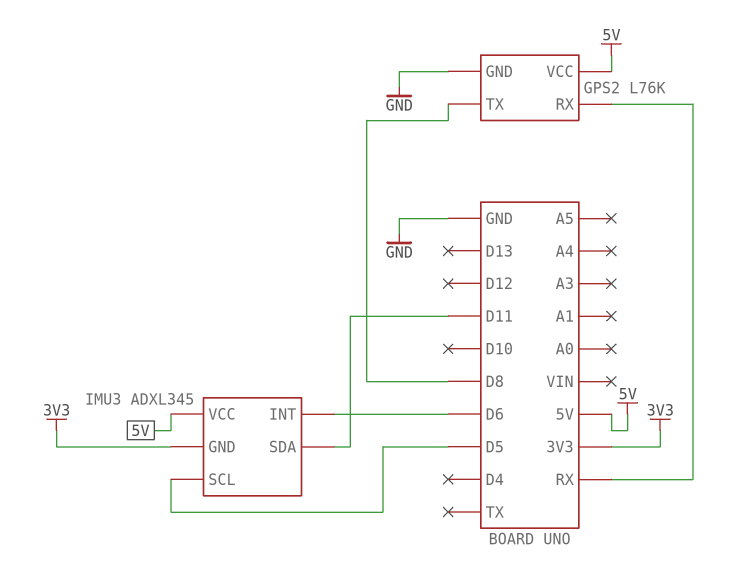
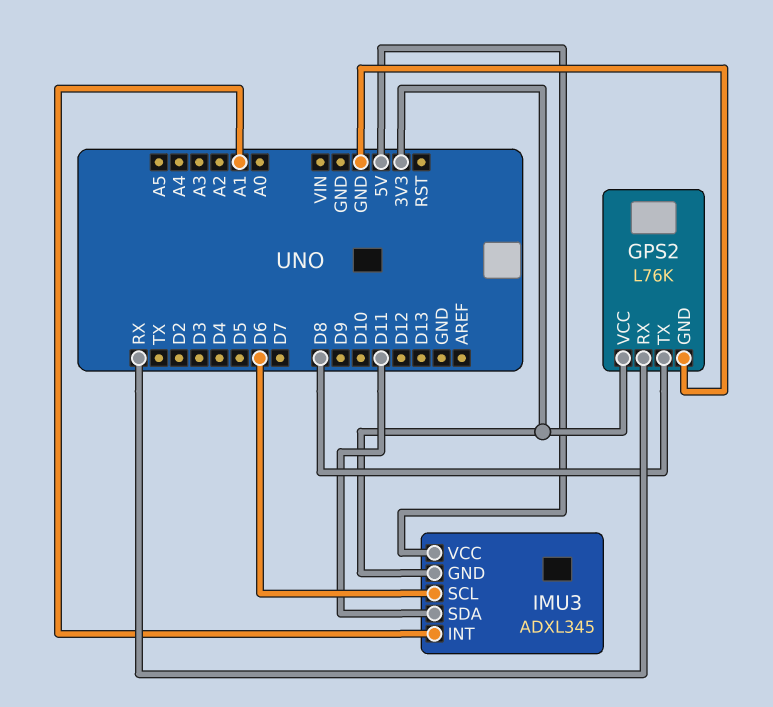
GPS2 pin VCC: 5V -> 3V3
IMU3 pin INT: D6 -> A1
IMU3 pin SCL: D5 -> D6

